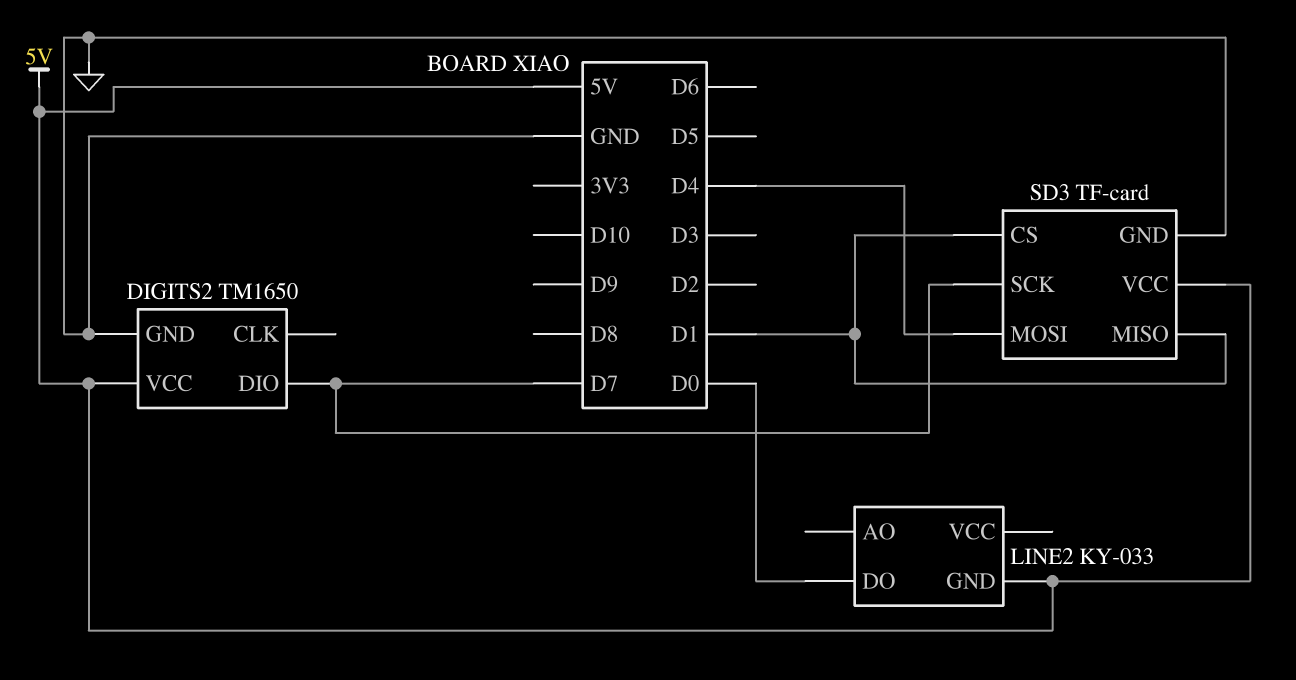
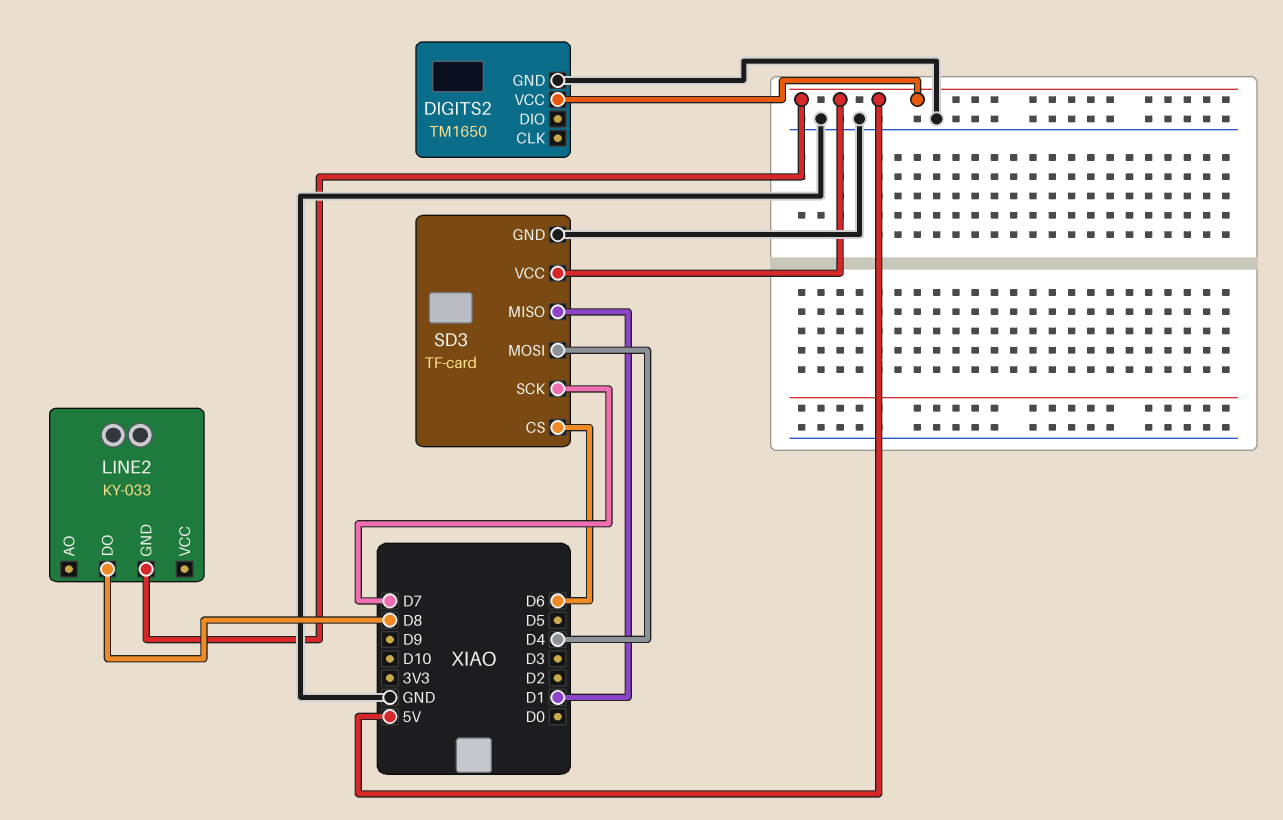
DIGITS2 pin DIO: D7 -> none
LINE2 pin DO: D0 -> D8
SD3 pin CS: D1 -> D6

